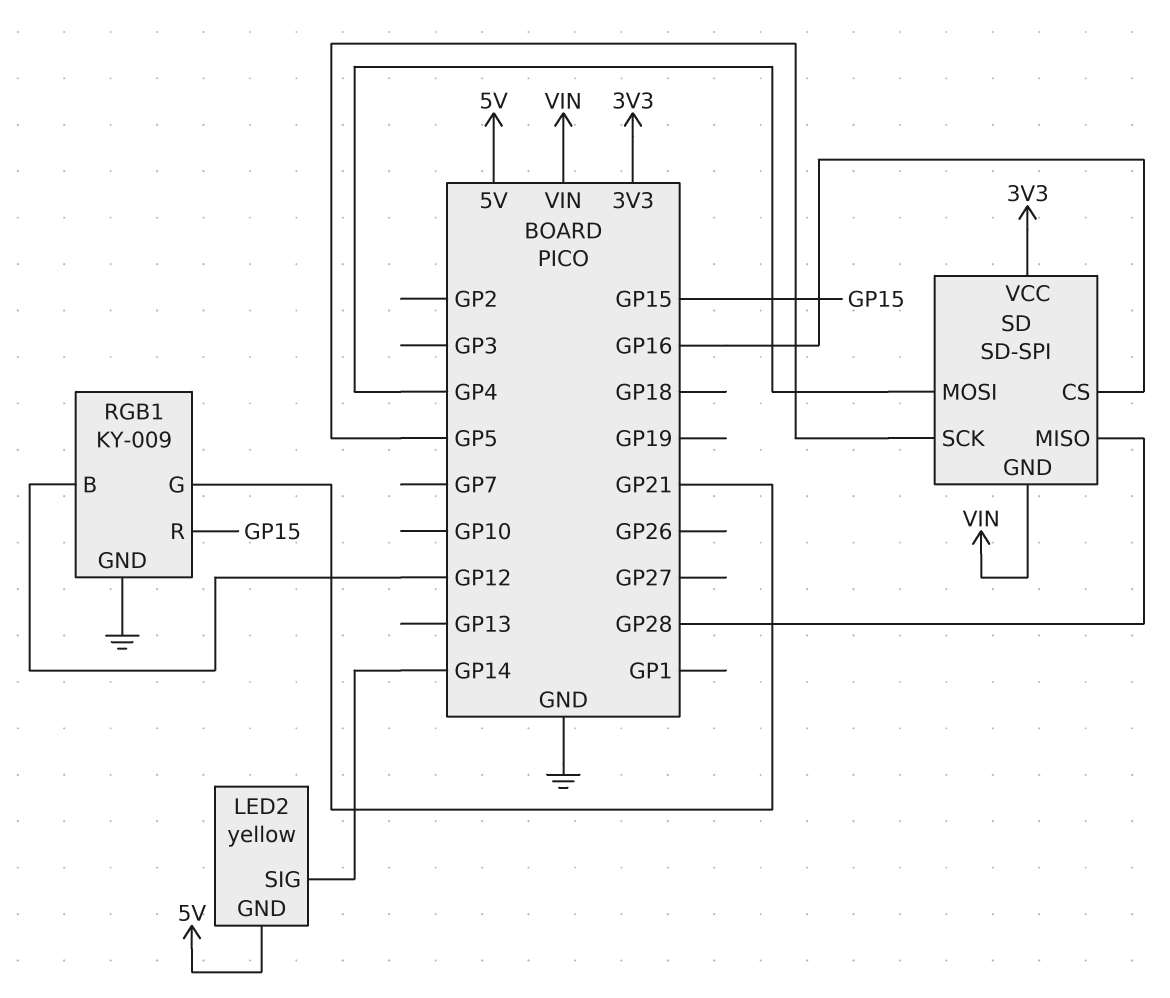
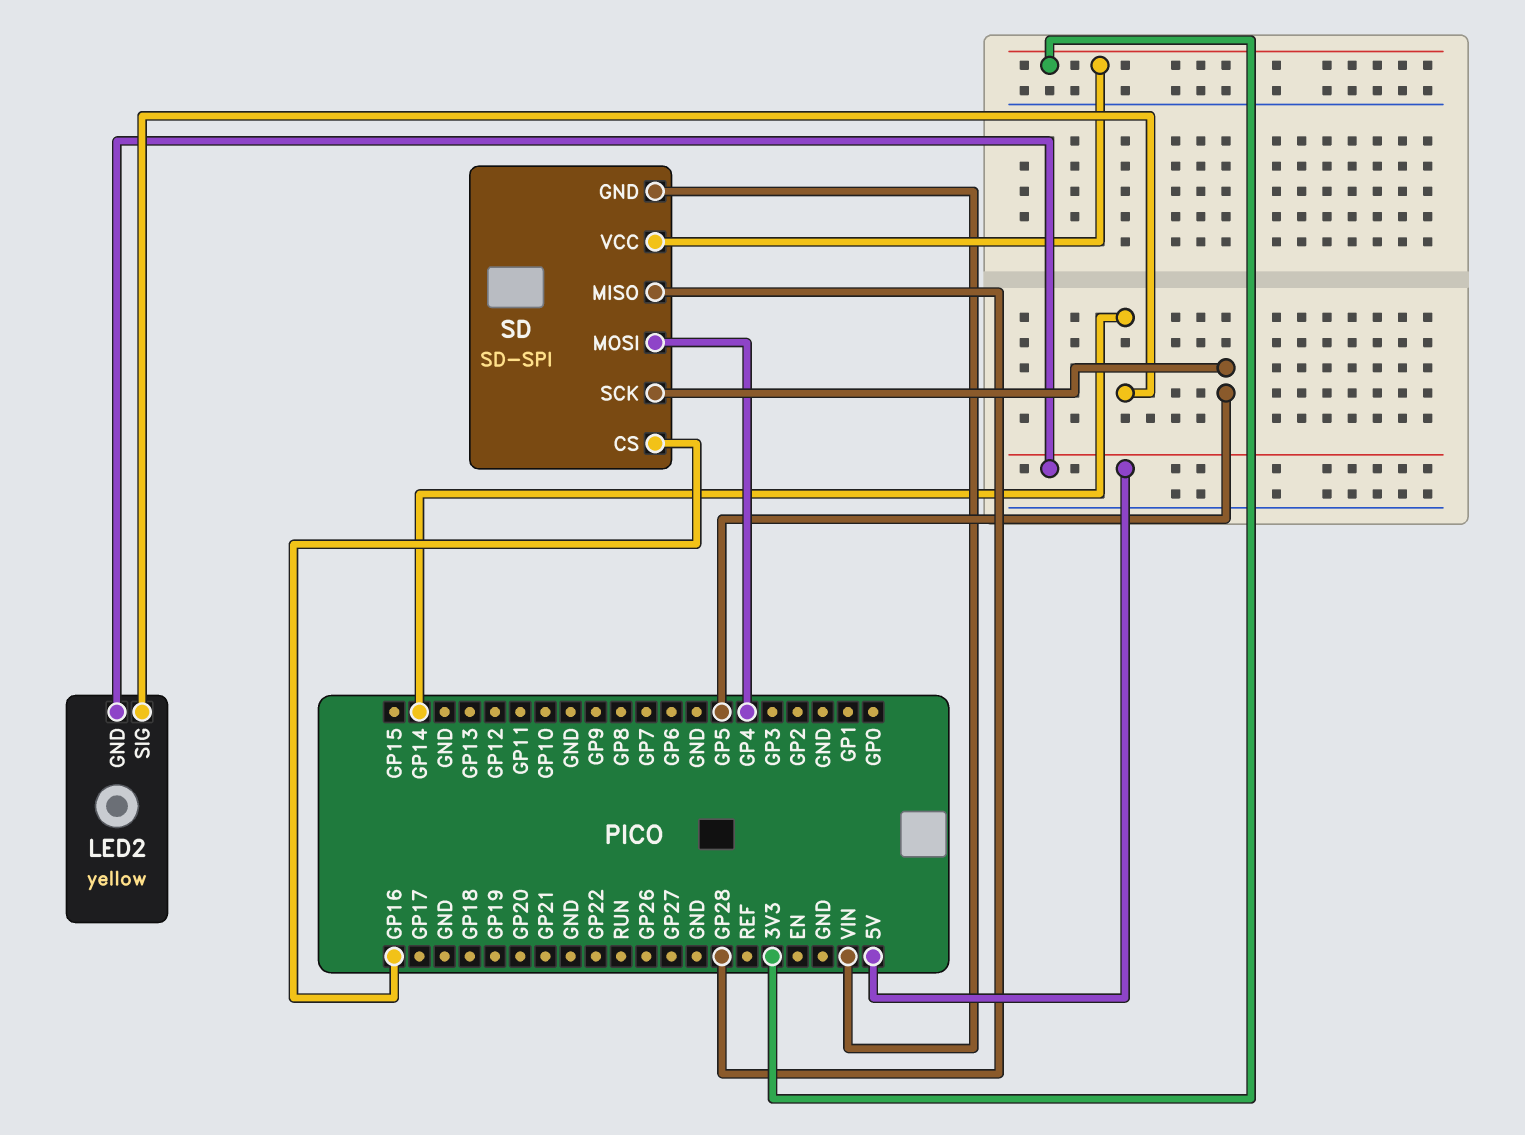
RGB1: KY-009 -> none
RGB1 pin B: GP12 -> none
RGB1 pin G: GP21 -> none
RGB1 pin GND: GND -> none
RGB1 pin R: GP15 -> none

